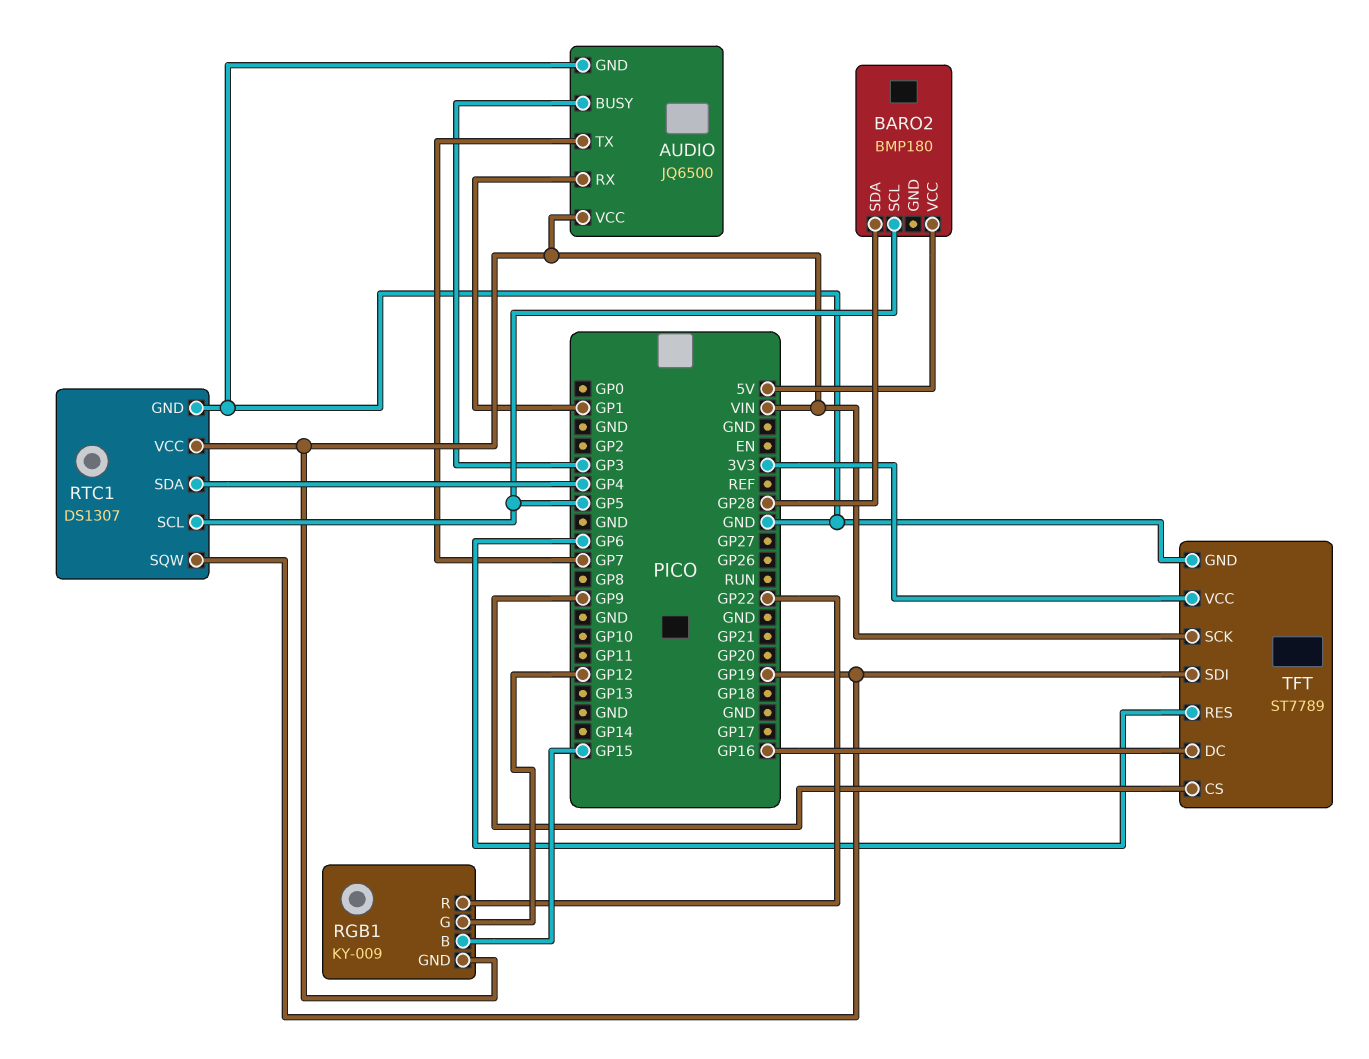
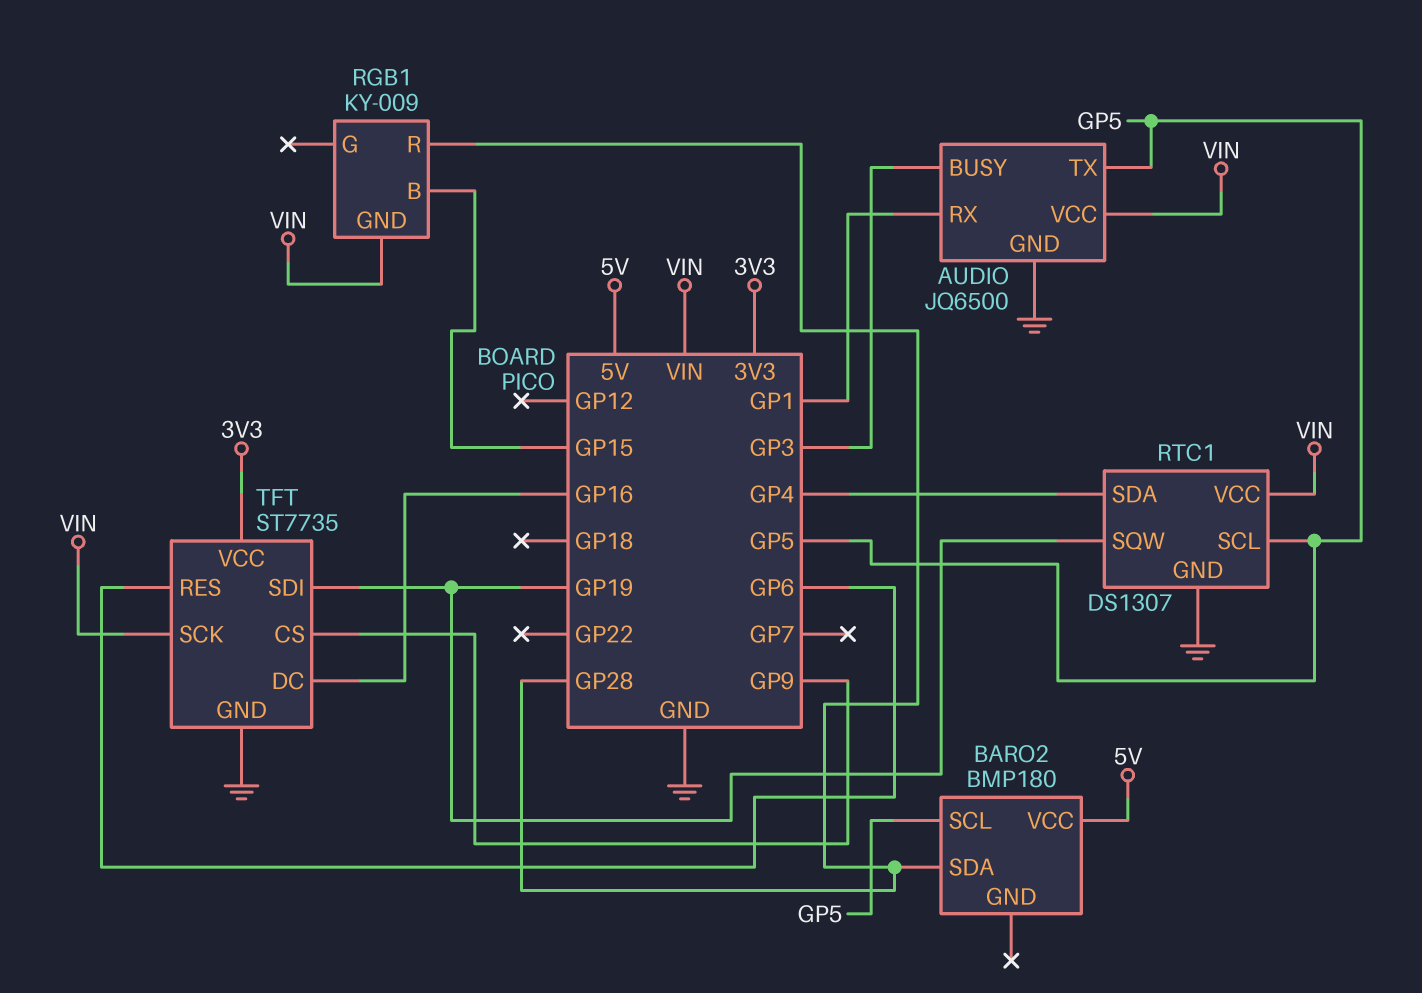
AUDIO pin TX: GP7 -> GP5
RGB1 pin G: GP12 -> none
RGB1 pin R: GP22 -> GP28
TFT: ST7789 -> ST7735

